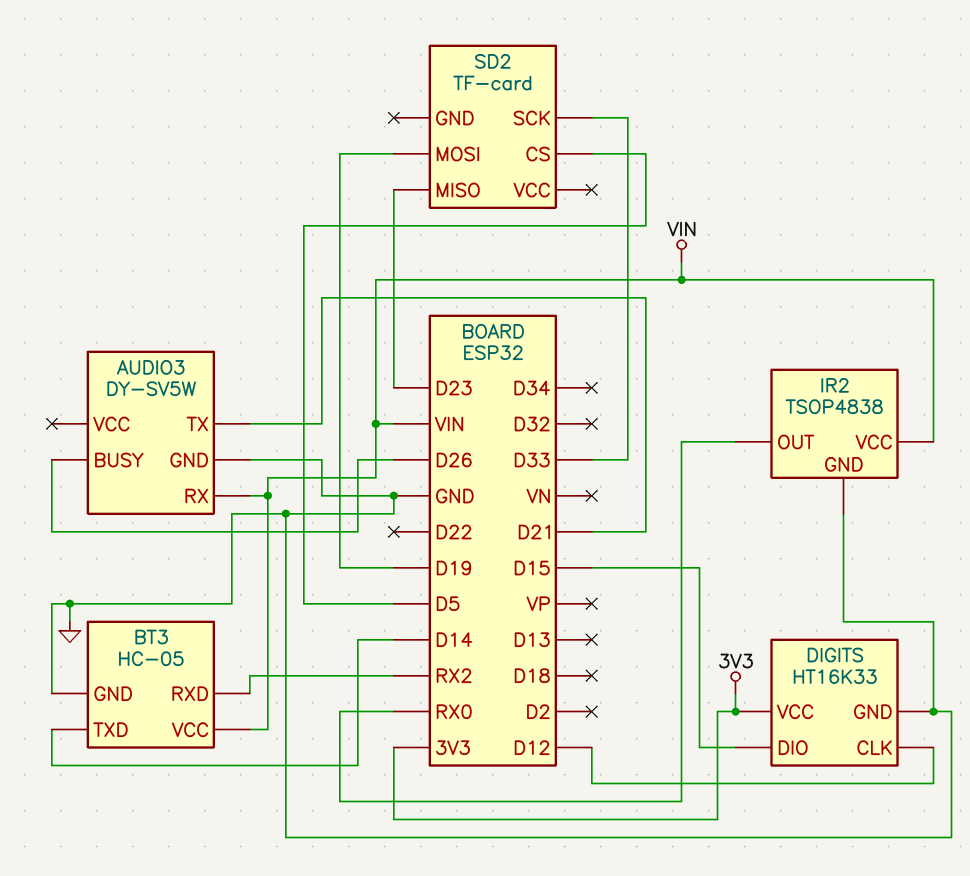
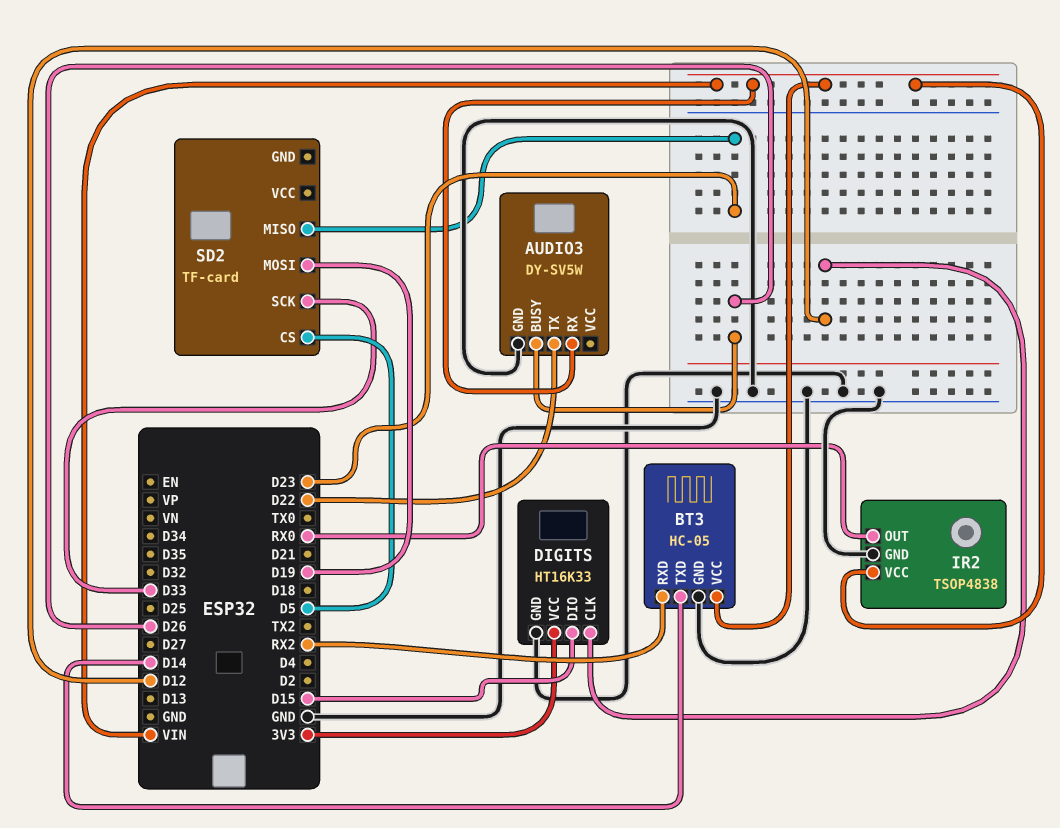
AUDIO3 pin TX: D21 -> D22

